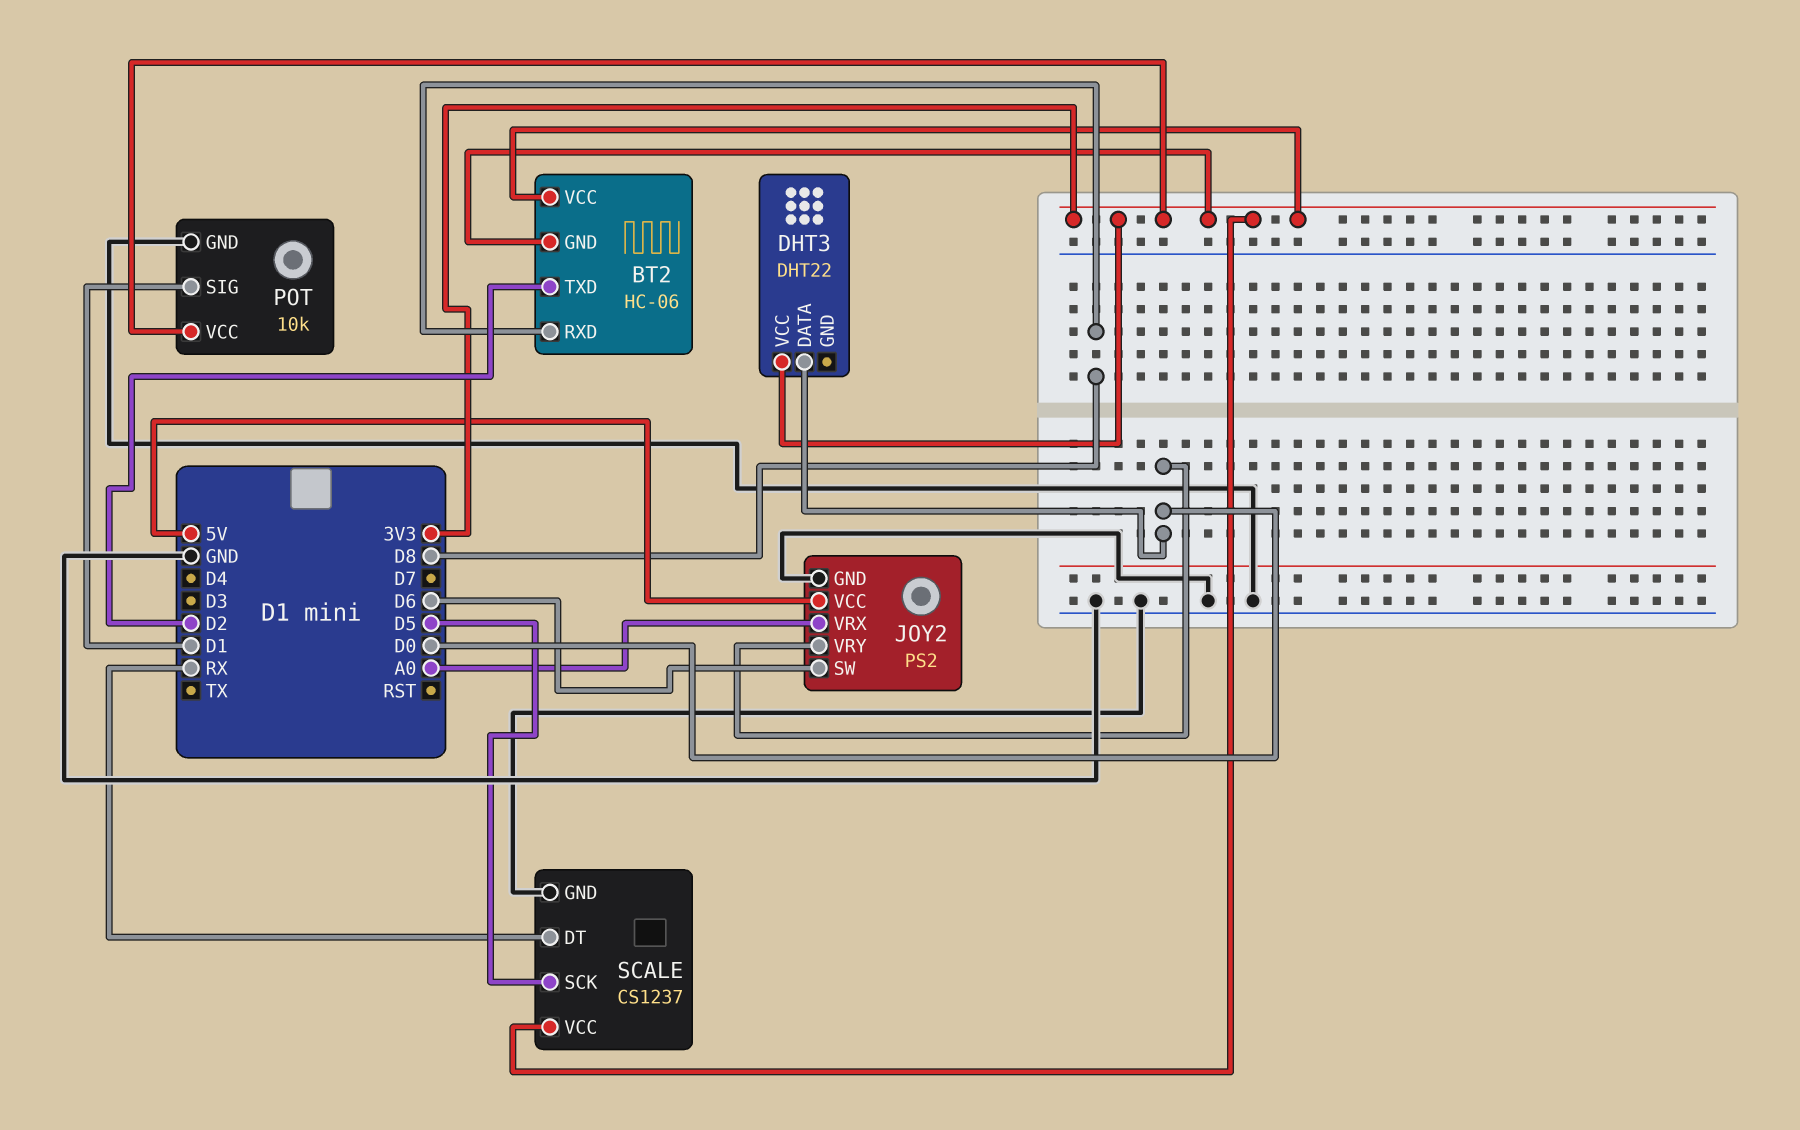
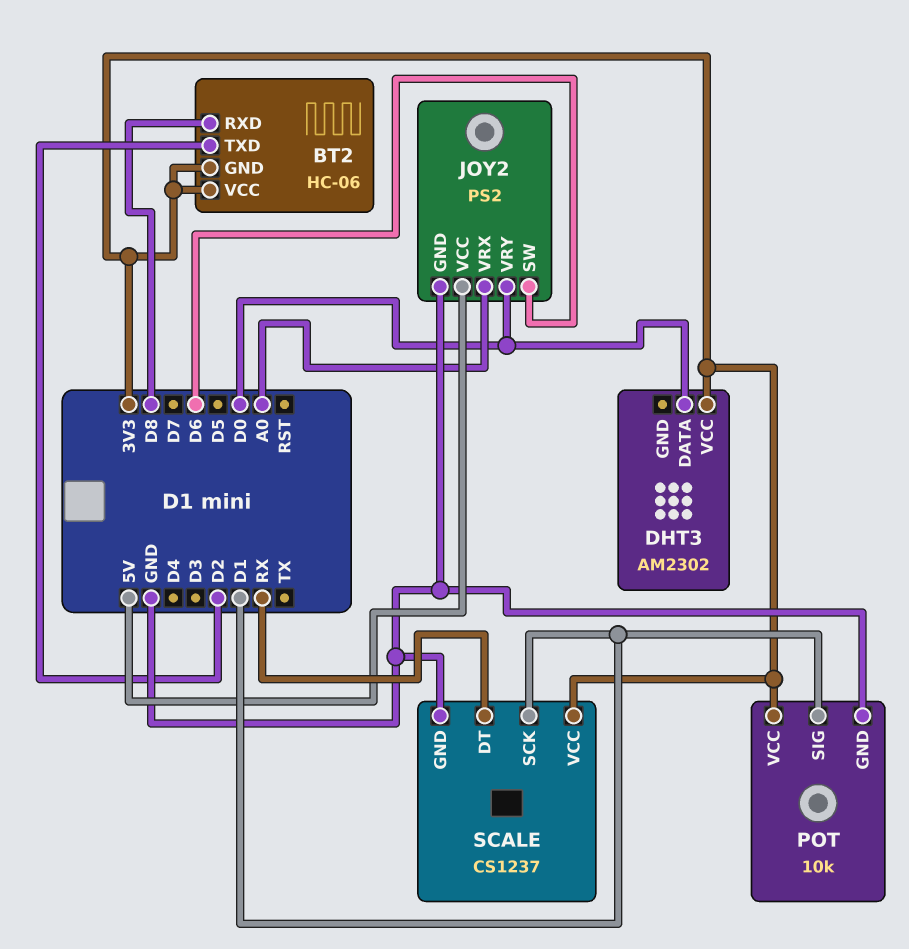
DHT3: DHT22 -> AM2302
SCALE pin SCK: D5 -> D1

